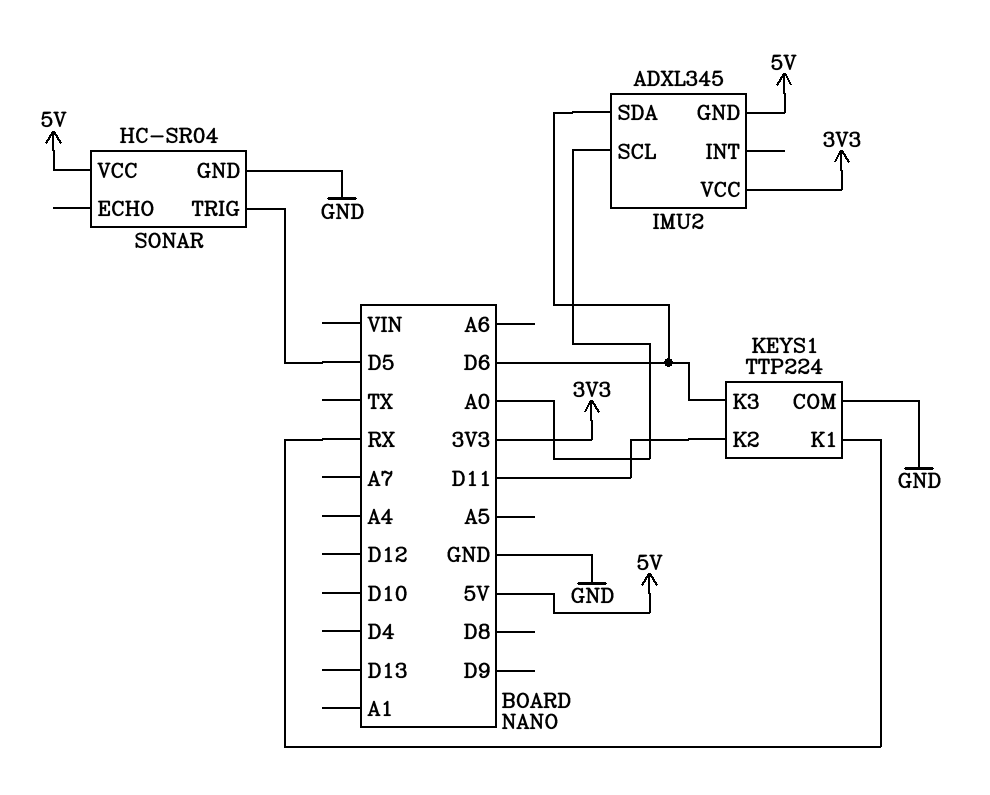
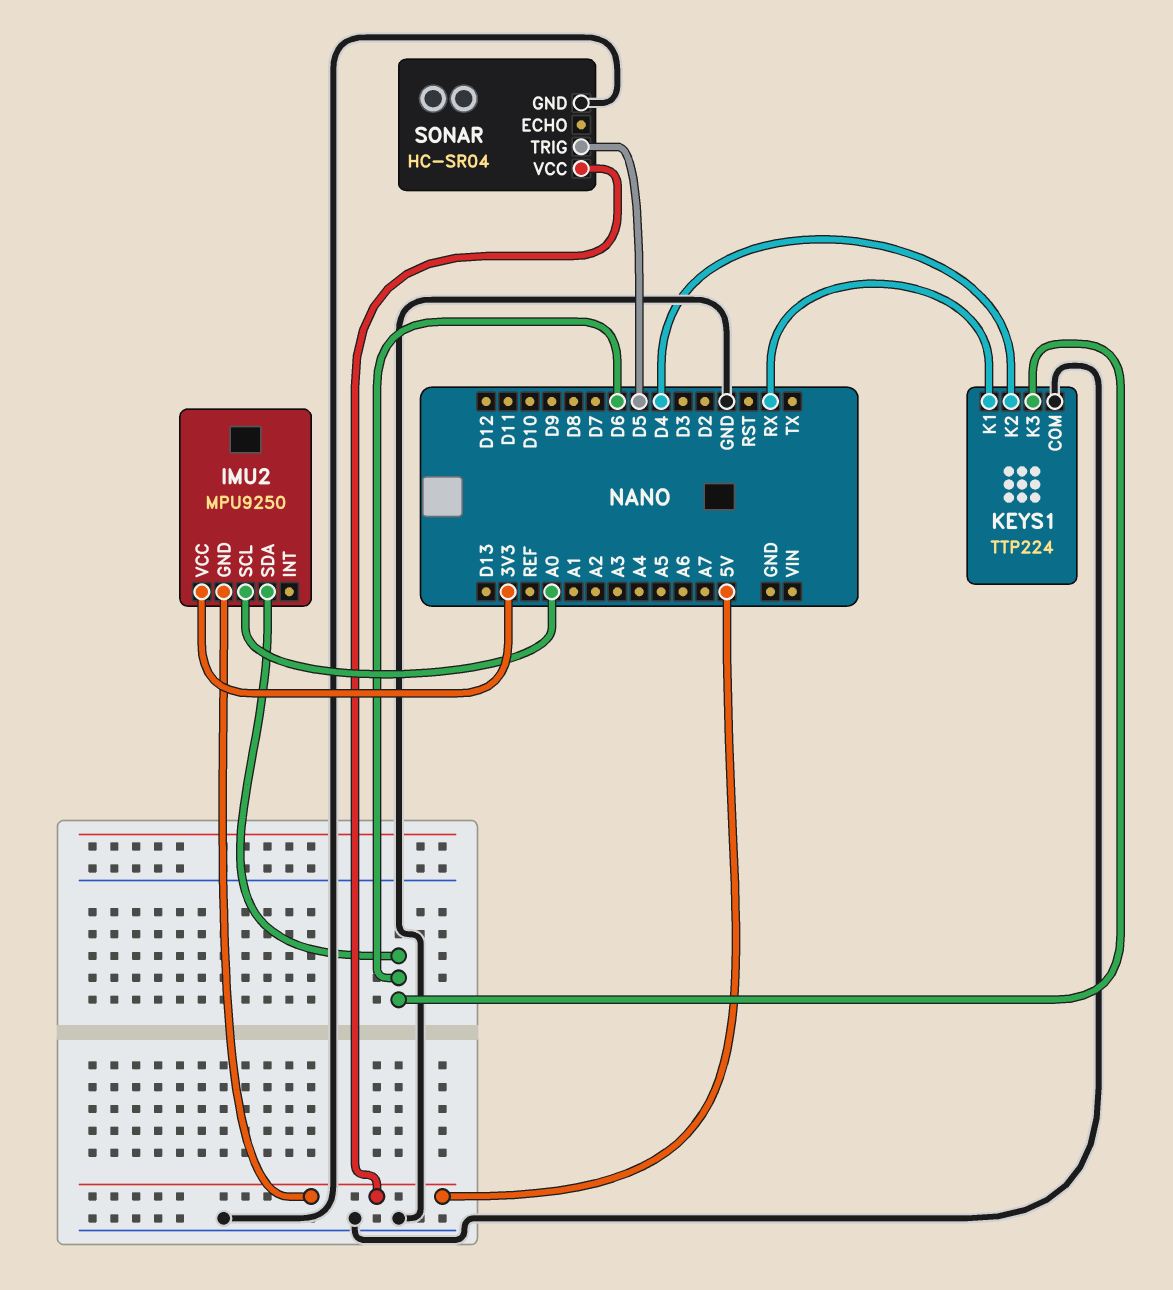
IMU2: ADXL345 -> MPU9250
KEYS1 pin K2: D11 -> D4

